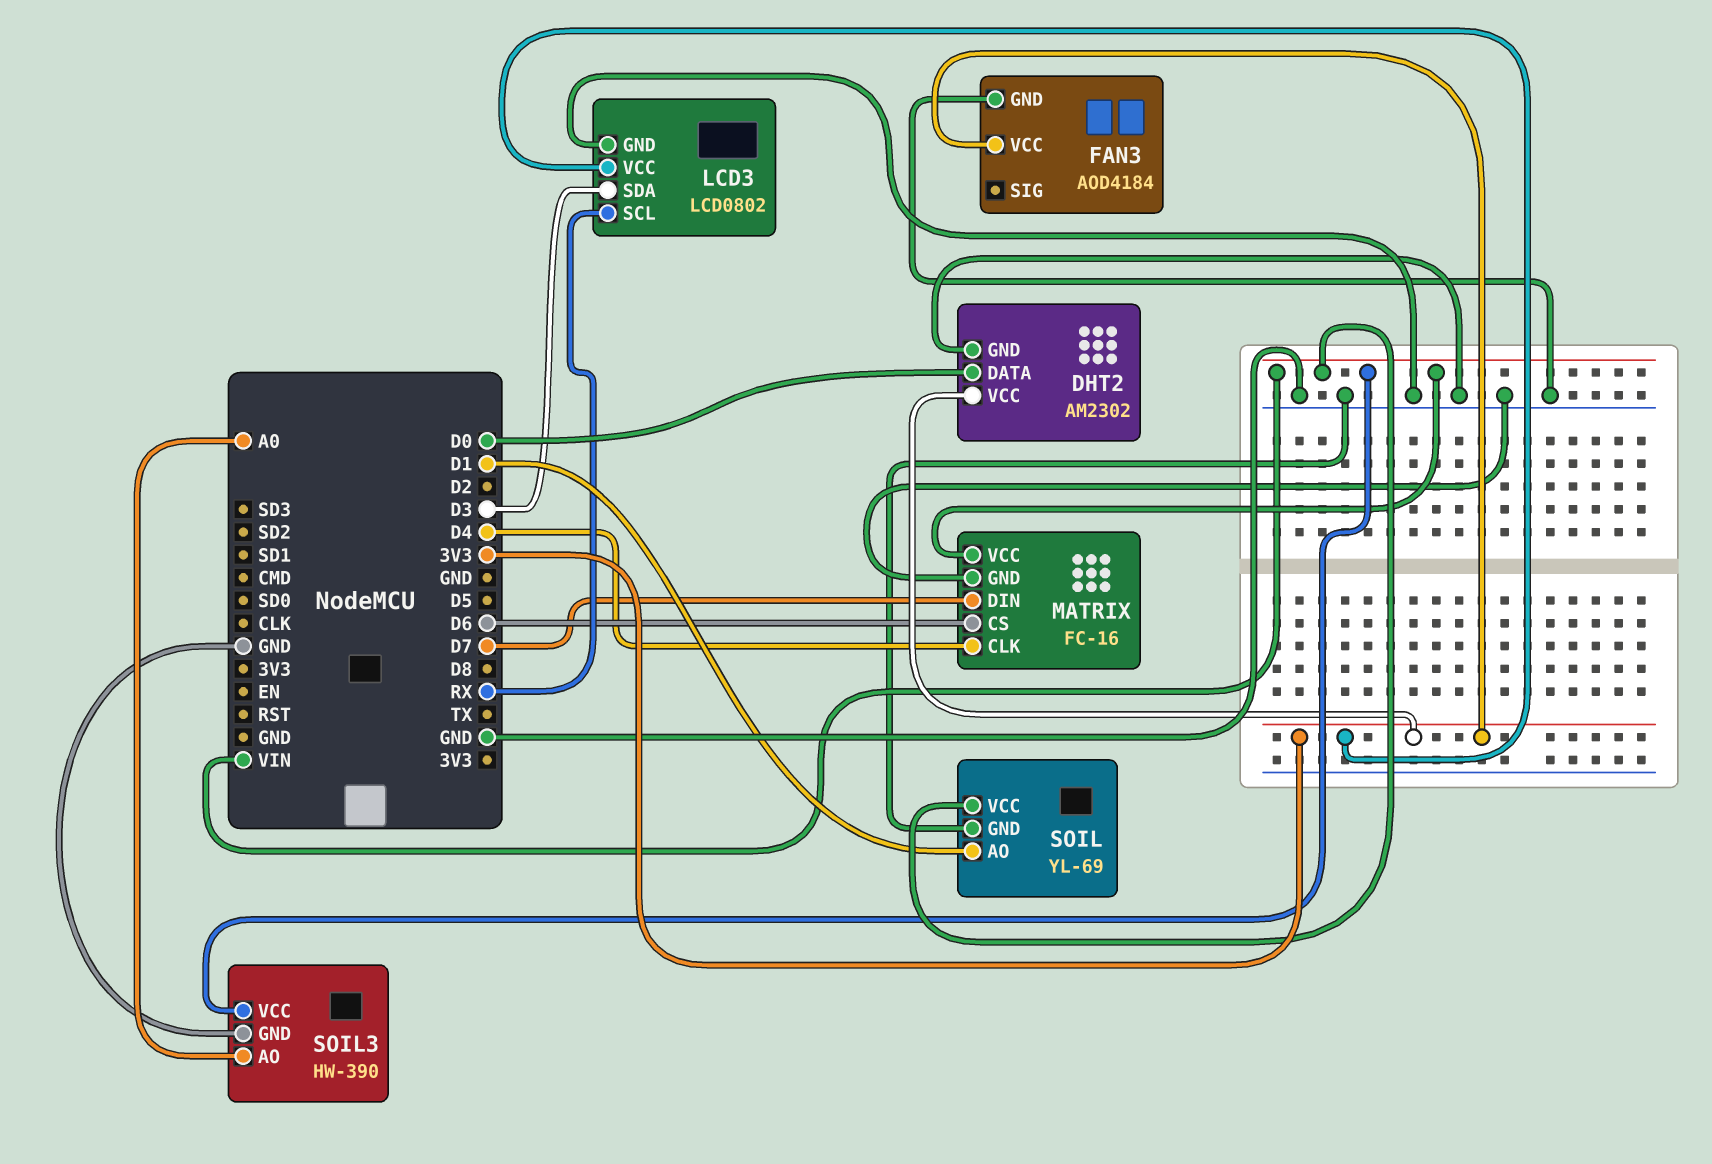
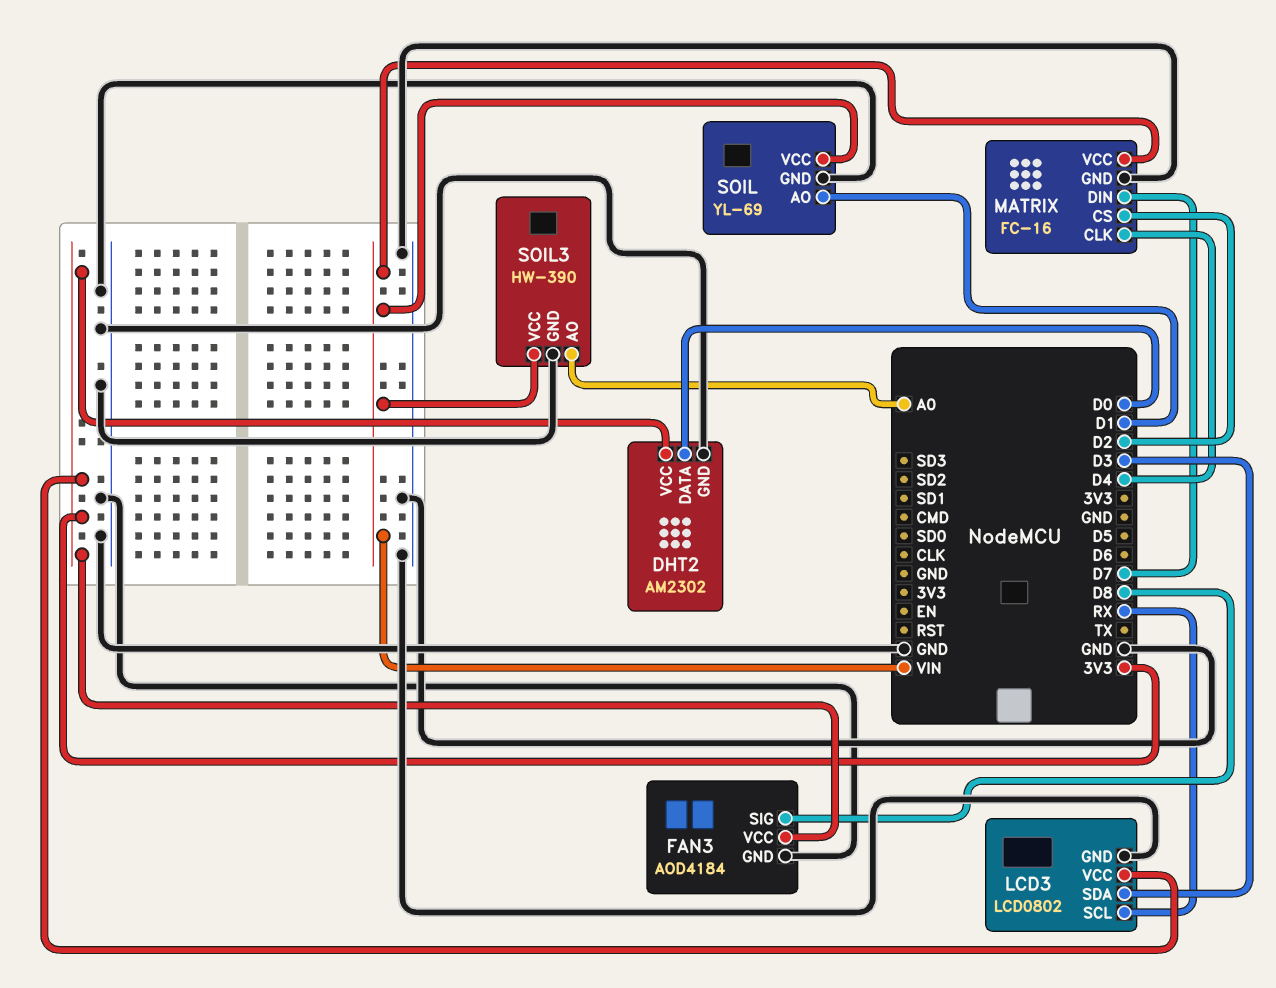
FAN3 pin SIG: none -> D8
MATRIX pin CS: D6 -> D2

